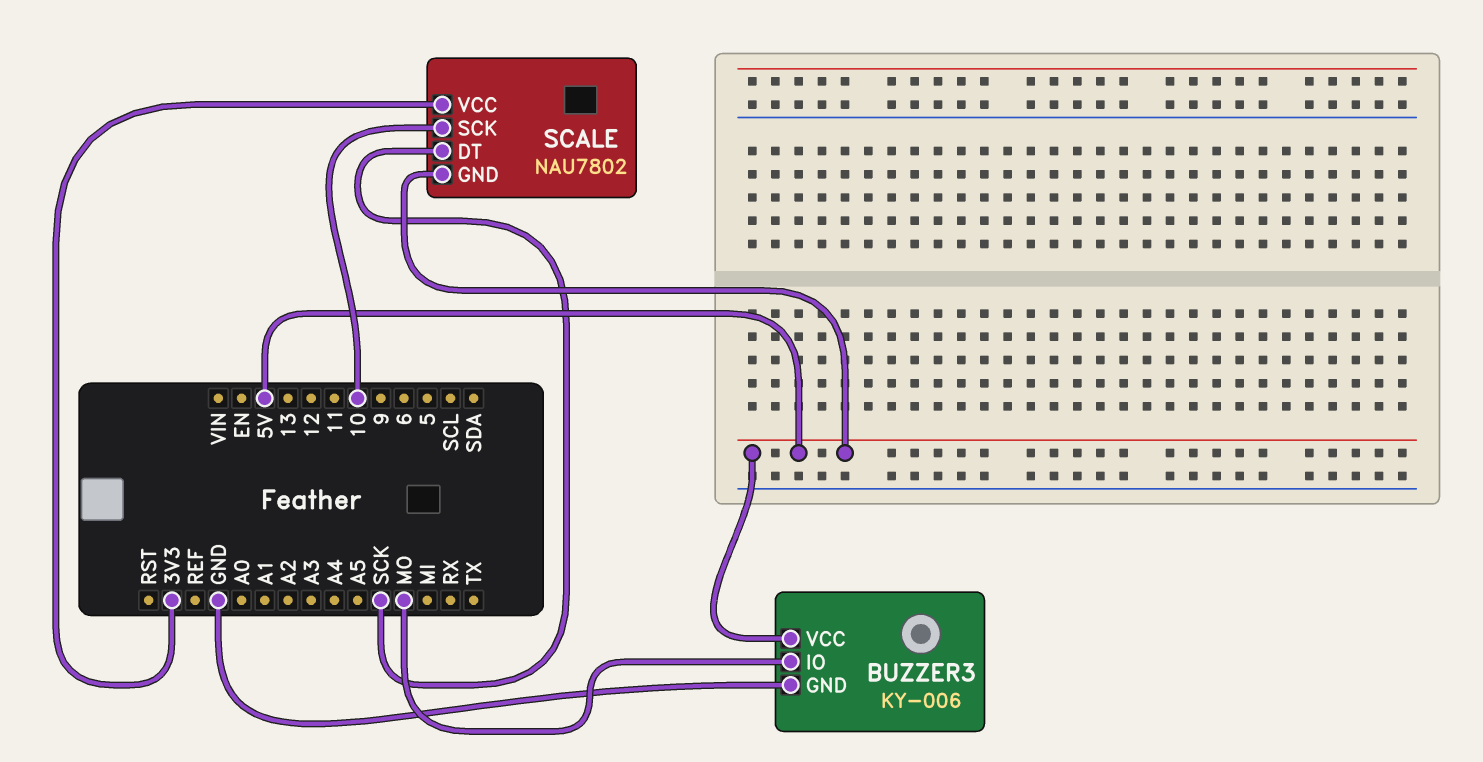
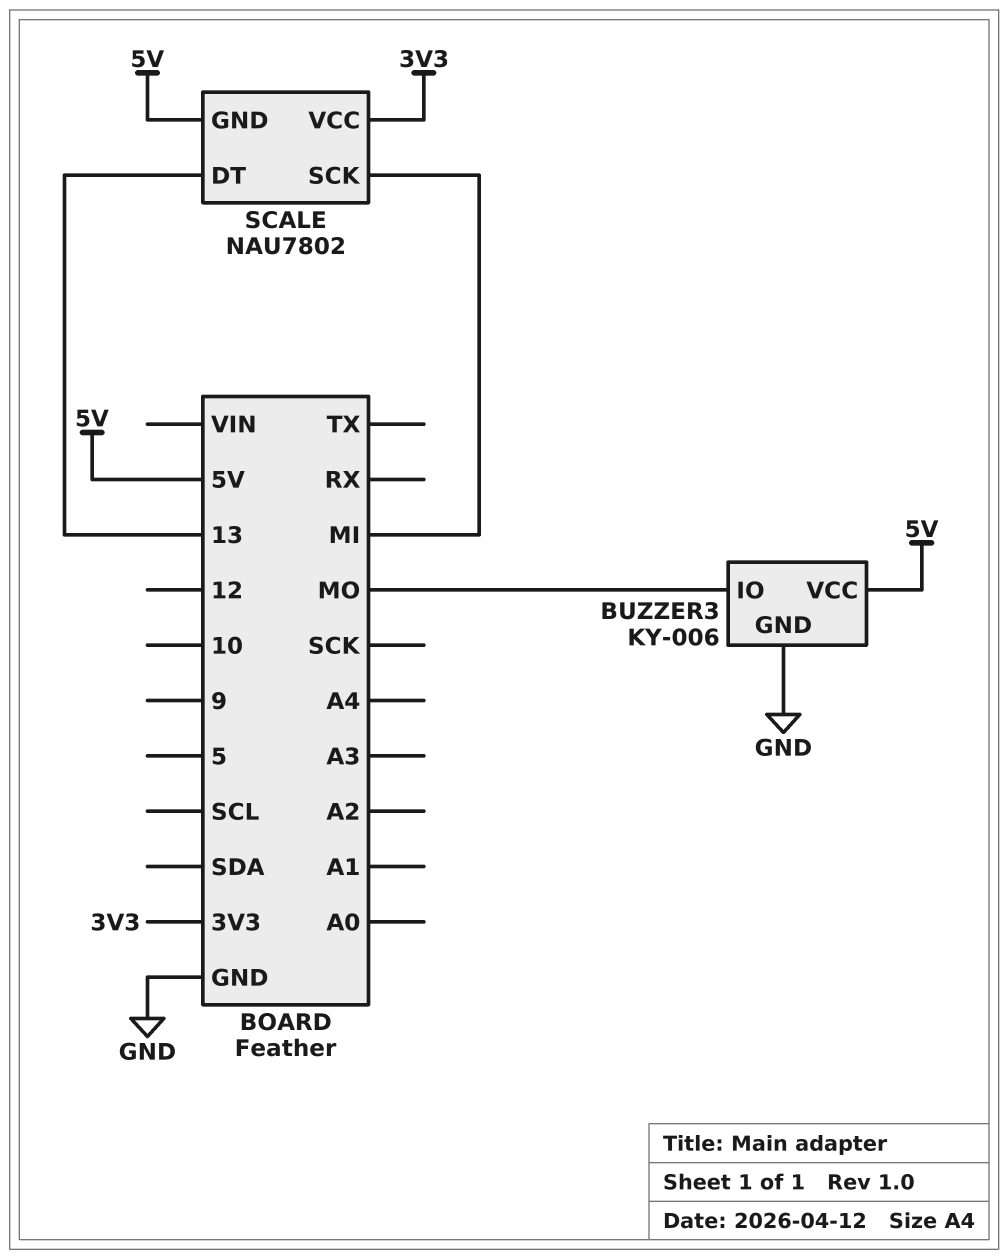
SCALE pin DT: SCK -> 13
SCALE pin SCK: 10 -> MI

